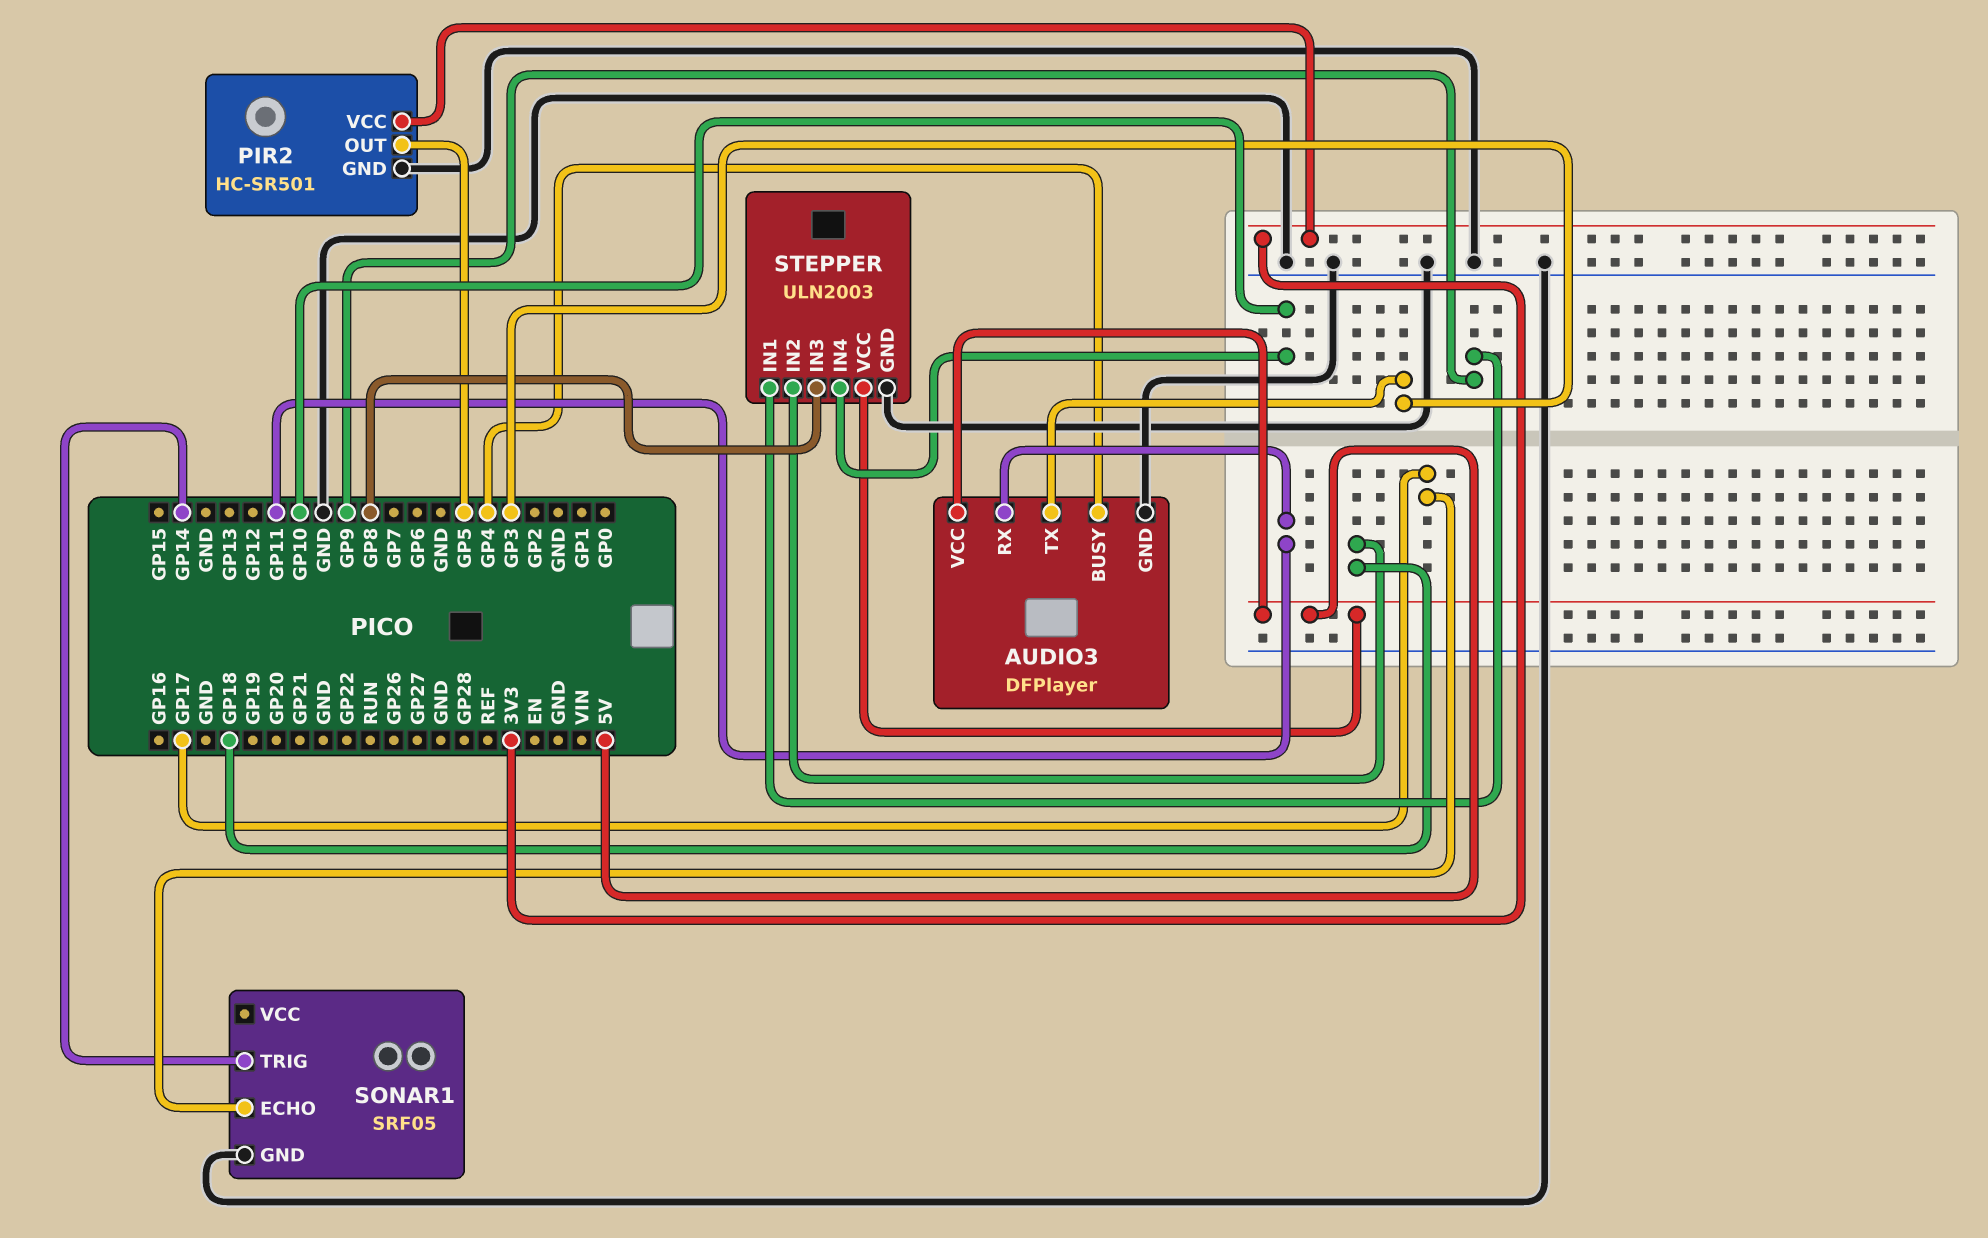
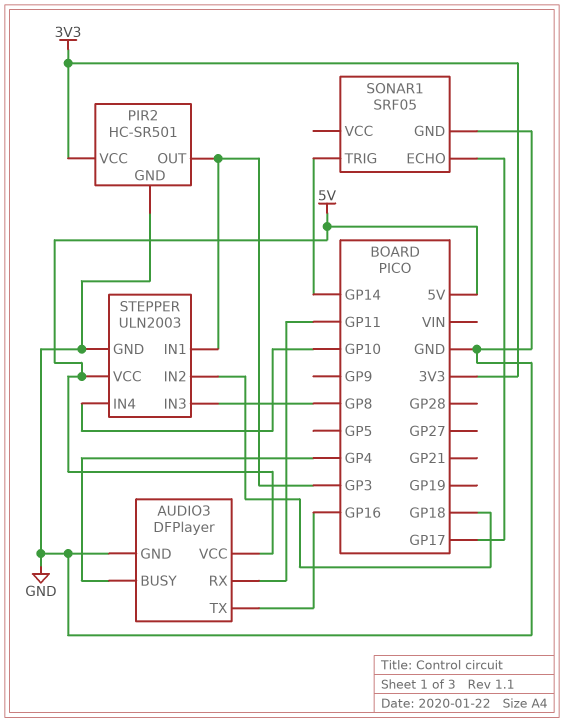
AUDIO3 pin TX: GP3 -> GP16
PIR2 pin OUT: GP5 -> GP3
STEPPER pin IN1: GP9 -> GP3

